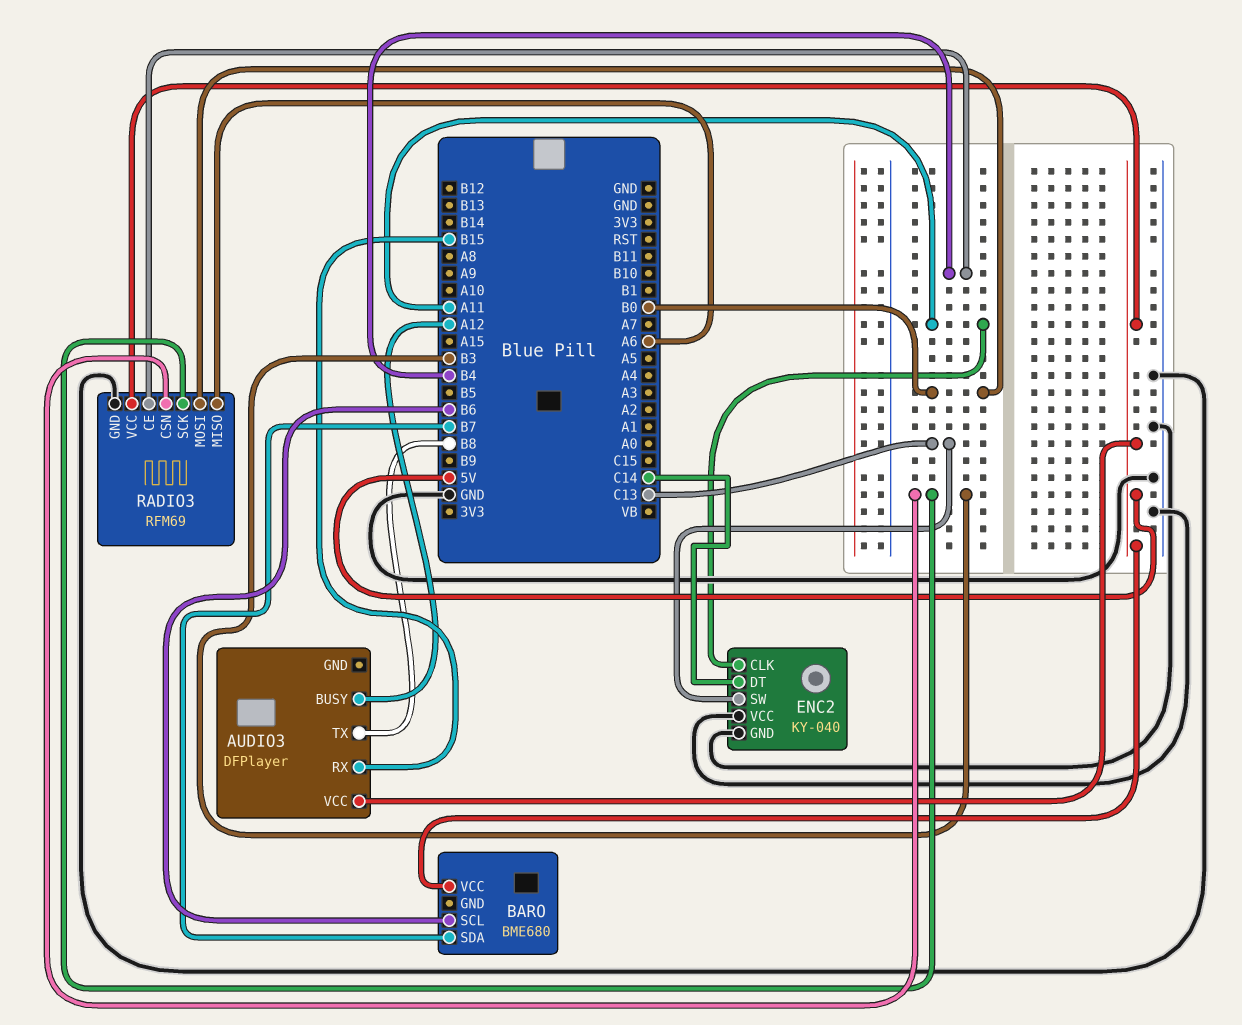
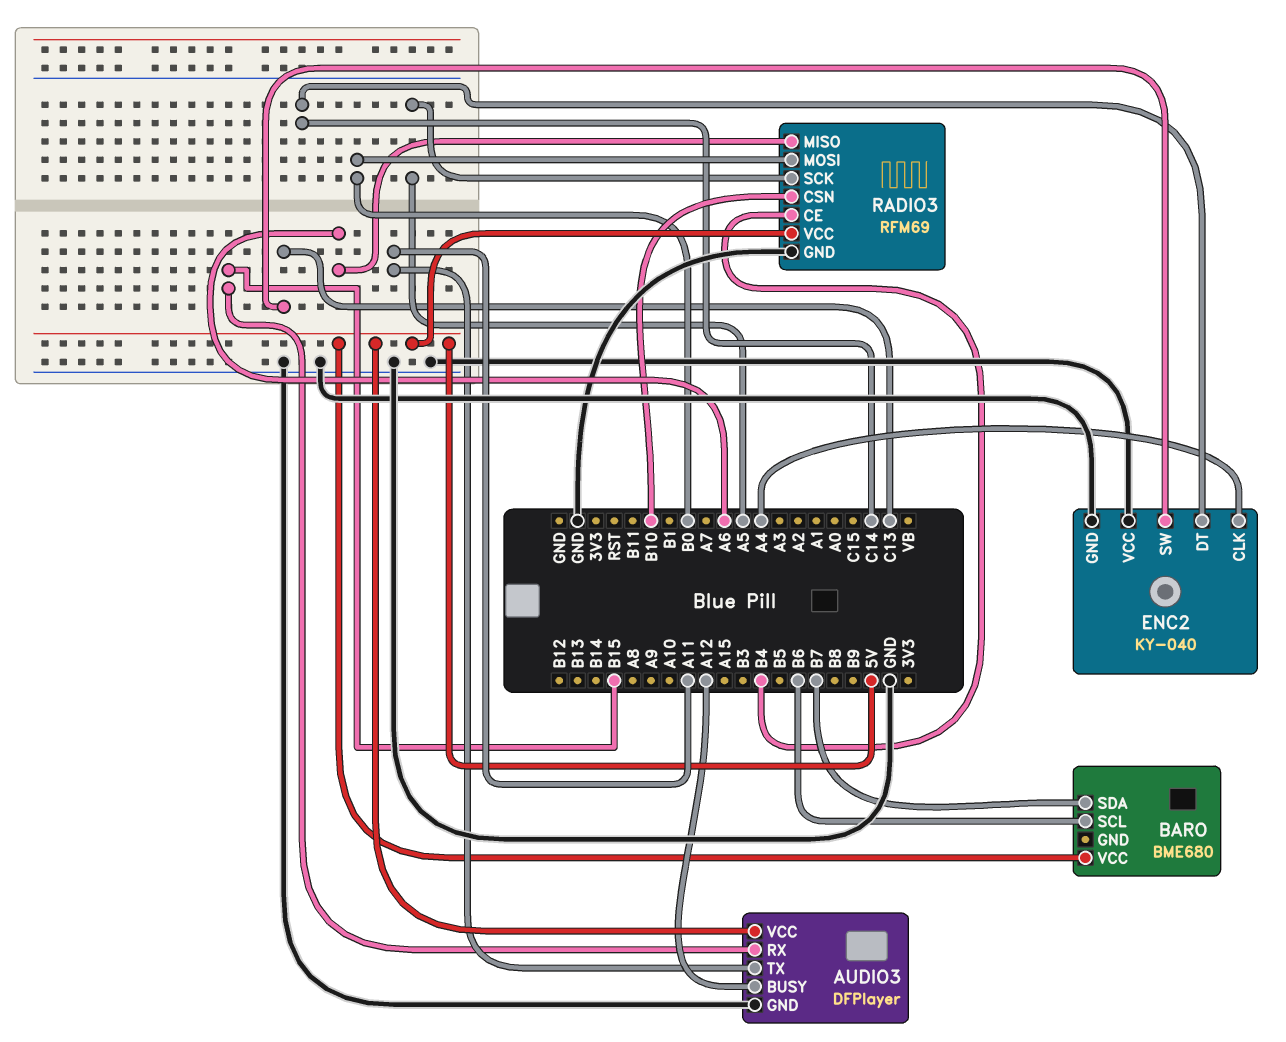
AUDIO3 pin GND: none -> GND
AUDIO3 pin TX: B8 -> A11
ENC2 pin CLK: A11 -> A4
RADIO3 pin CSN: B3 -> B10
RADIO3 pin SCK: B3 -> A5

